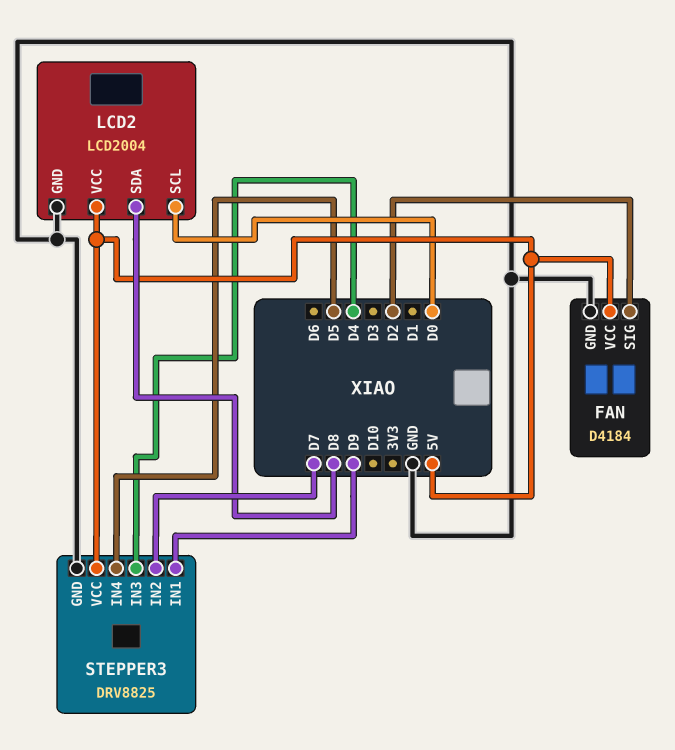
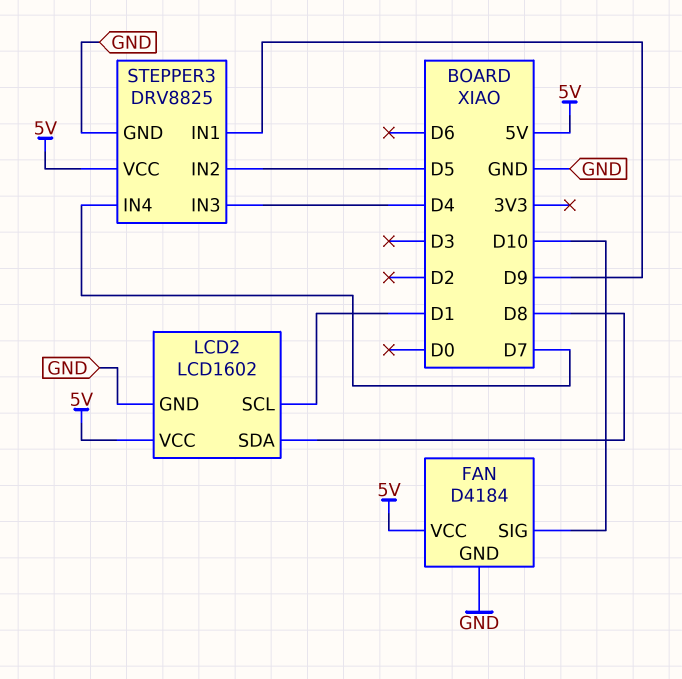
FAN pin SIG: D2 -> D10
LCD2: LCD2004 -> LCD1602
LCD2 pin SCL: D0 -> D1
STEPPER3 pin IN2: D7 -> D5
STEPPER3 pin IN4: D5 -> D7

